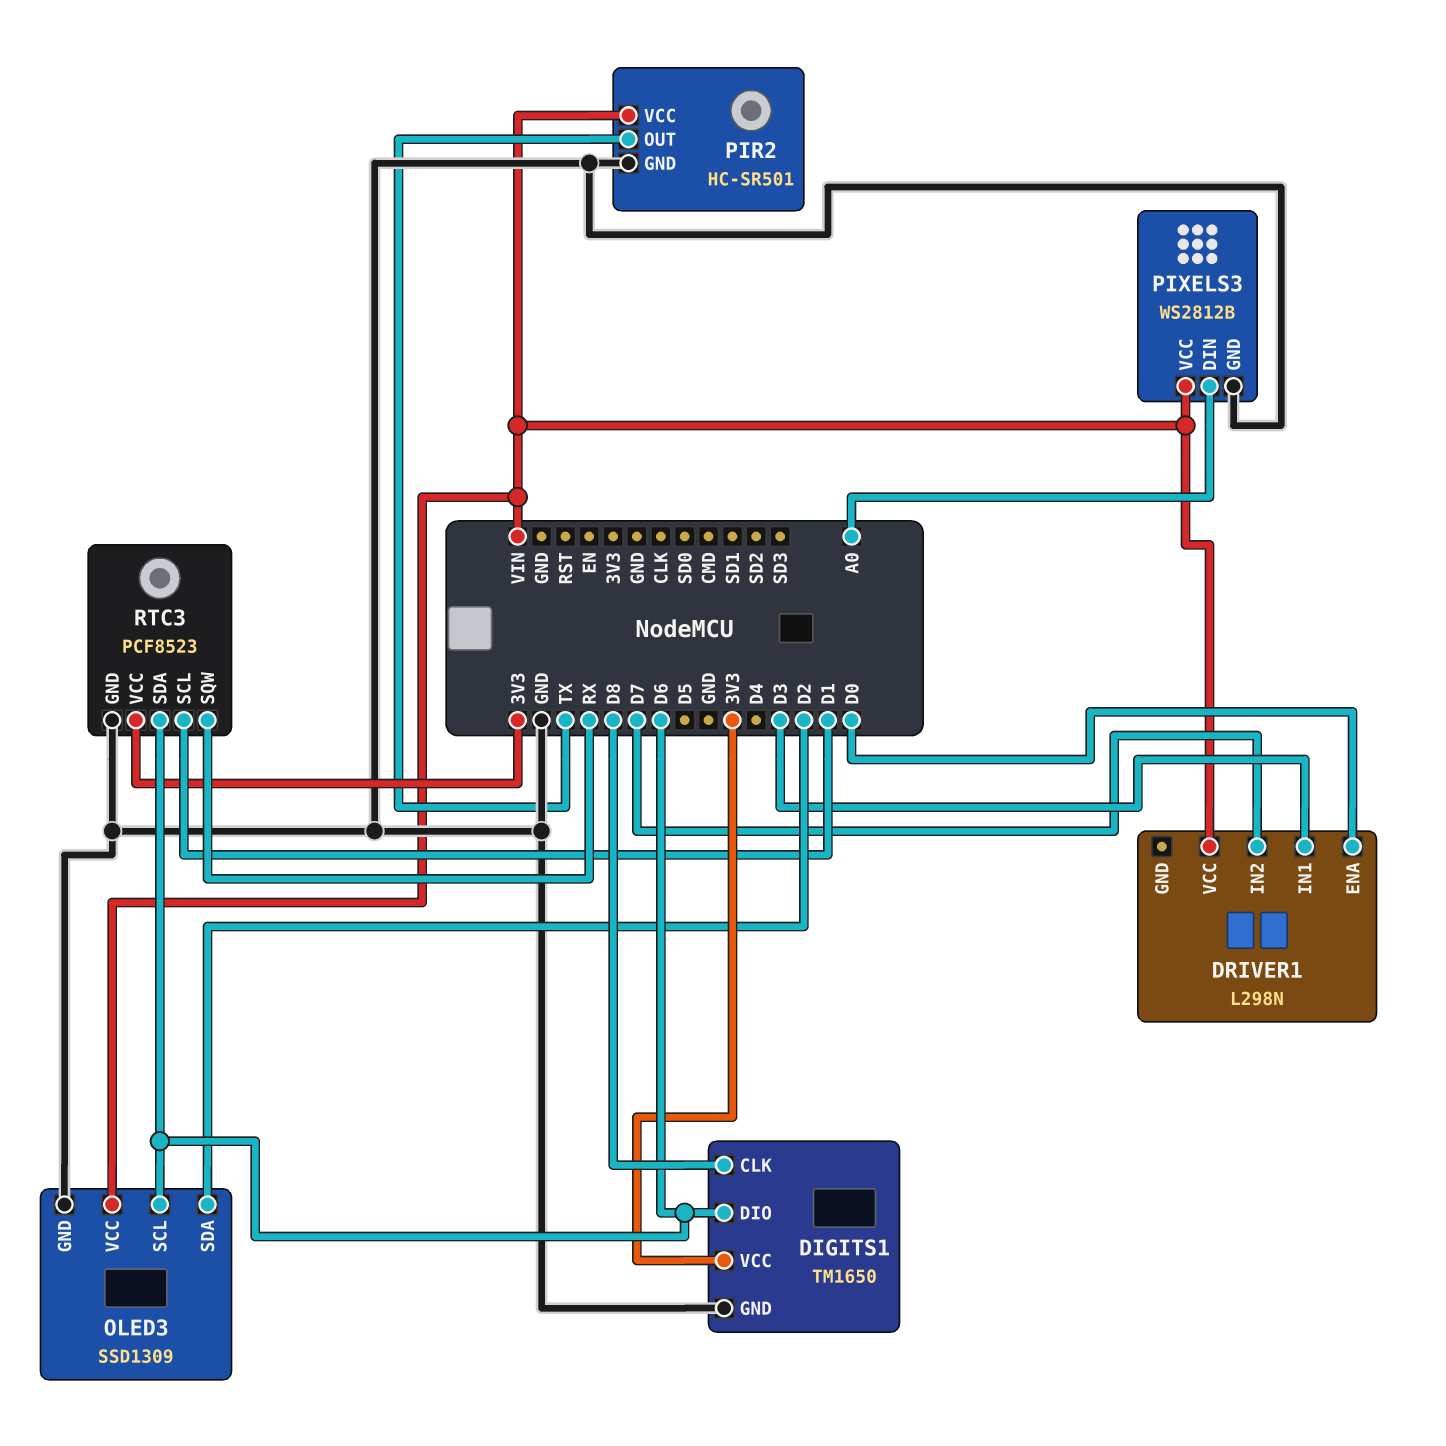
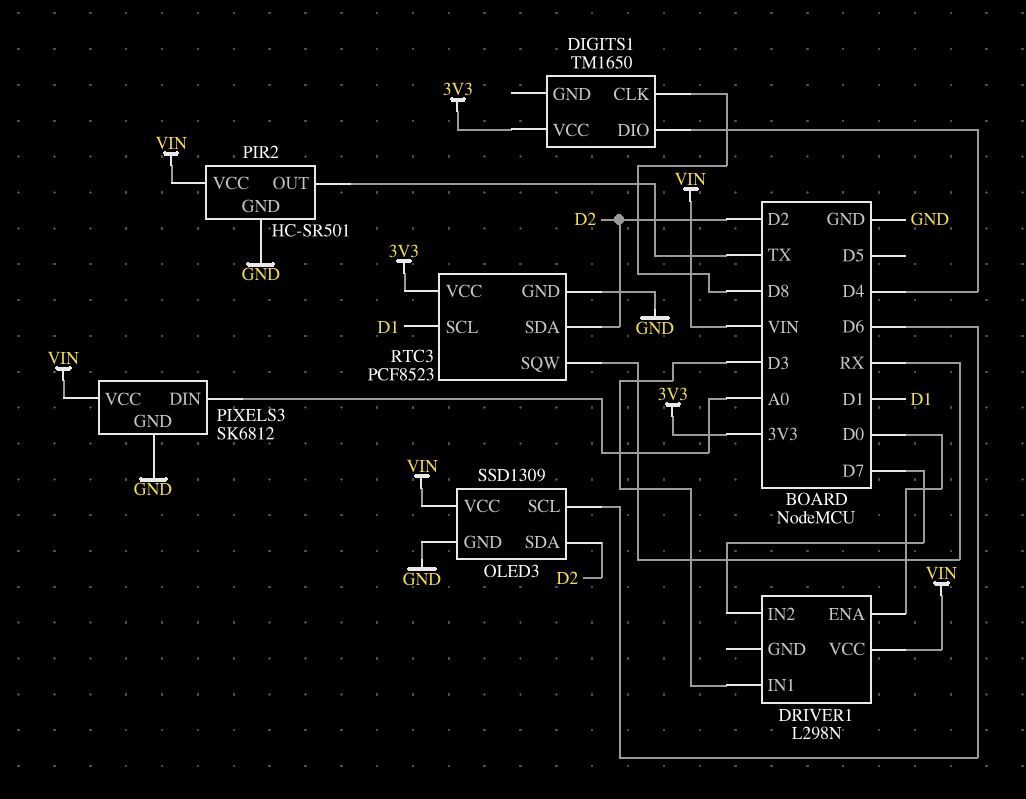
DIGITS1 pin DIO: D6 -> D4
DIGITS1 pin GND: GND -> none
PIXELS3: WS2812B -> SK6812
RTC3 pin SDA: D6 -> D2

